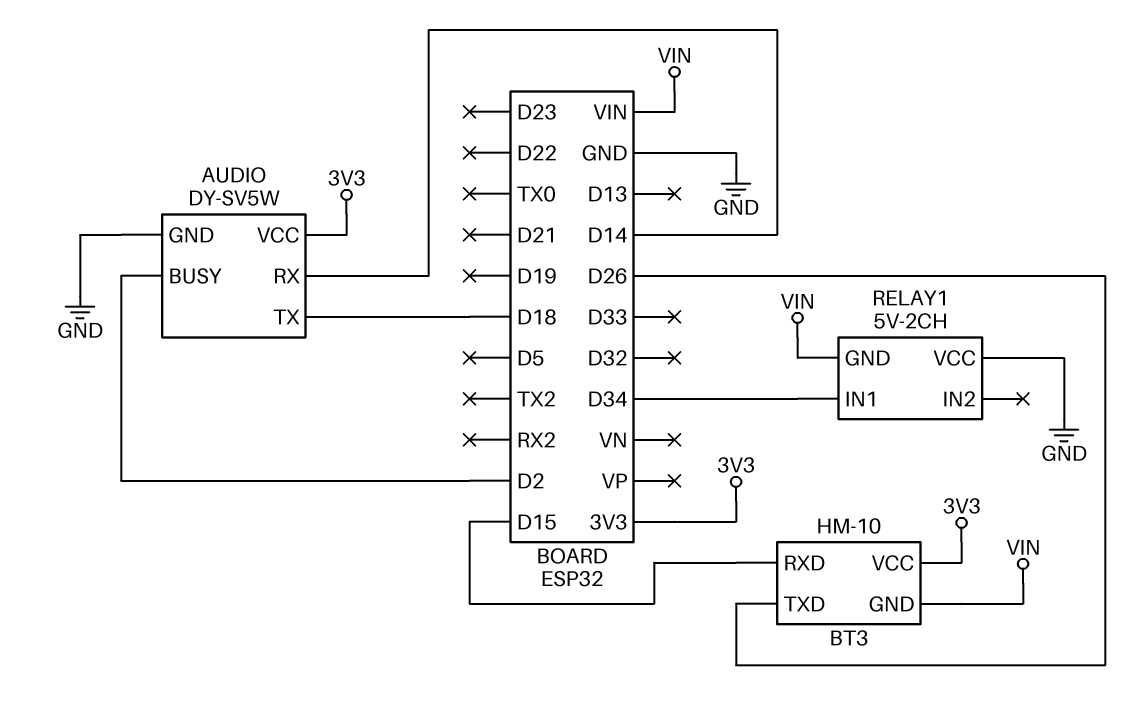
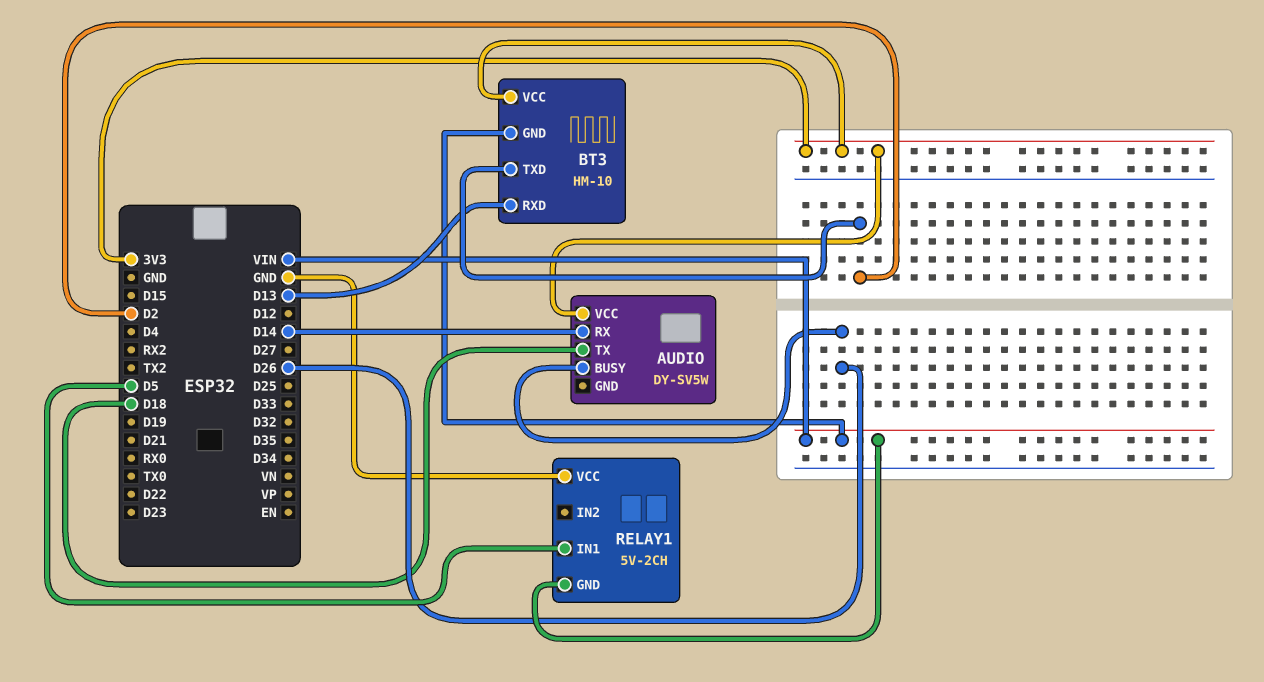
AUDIO pin BUSY: D2 -> D26
AUDIO pin GND: GND -> none
BT3 pin RXD: D15 -> D13
BT3 pin TXD: D26 -> D2
RELAY1 pin IN1: D34 -> D5

